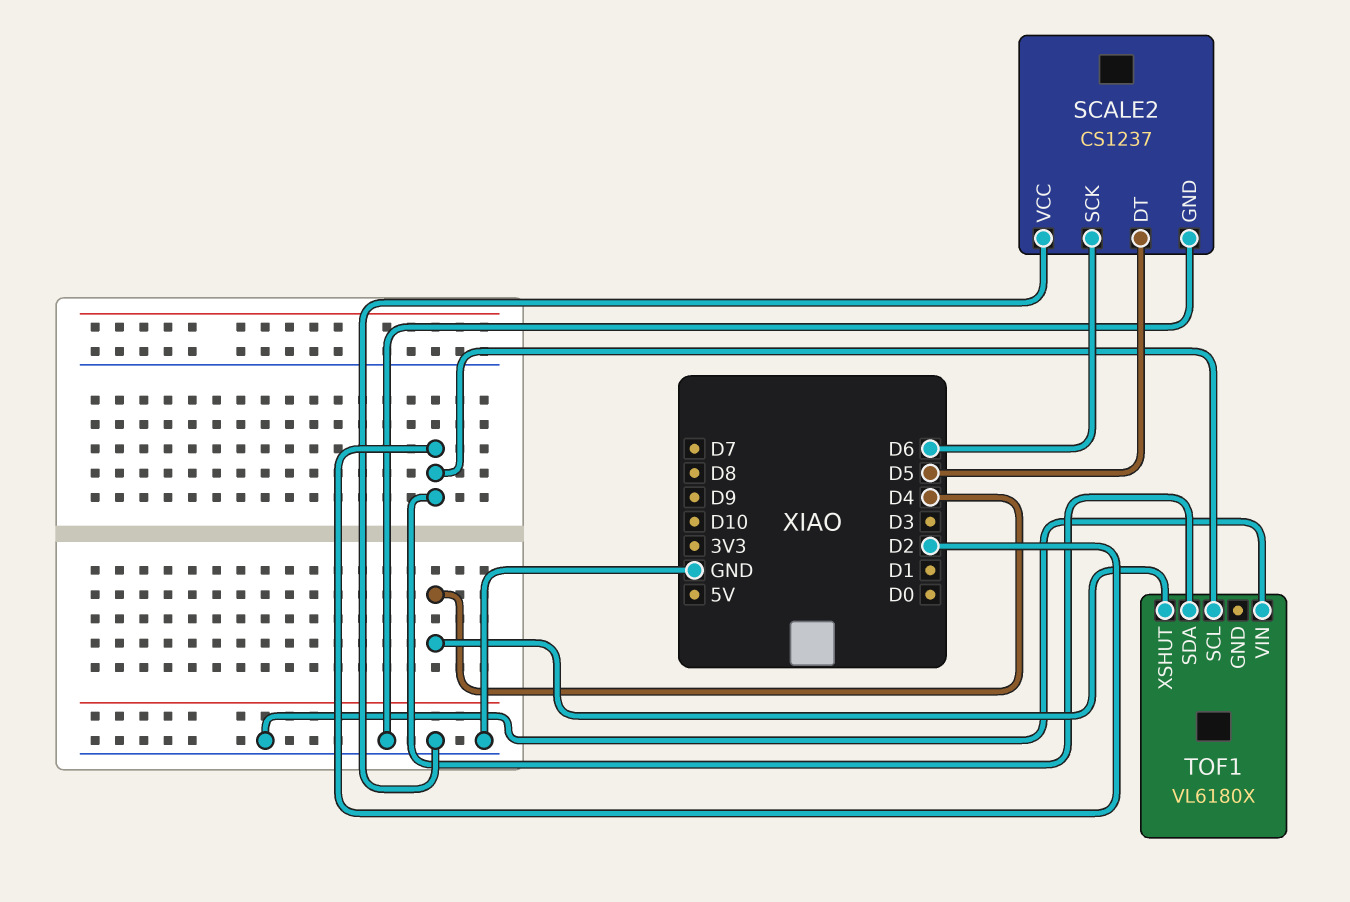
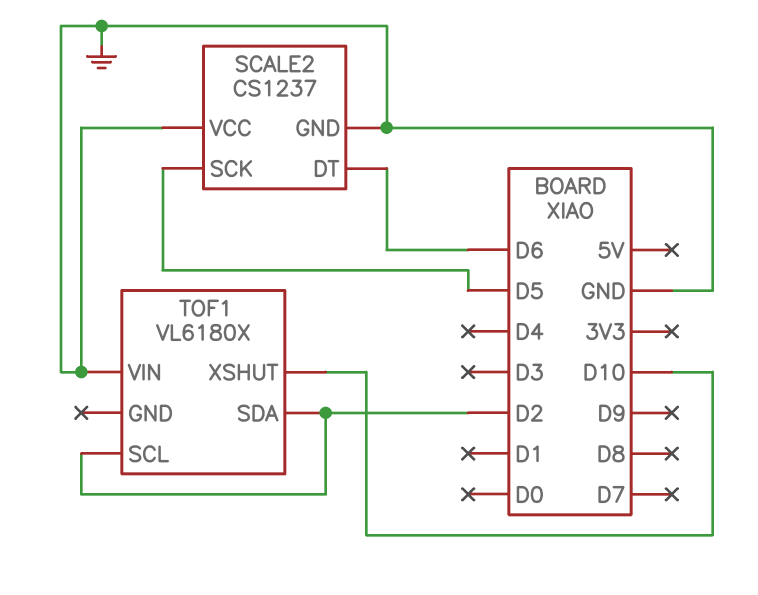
SCALE2 pin DT: D5 -> D6
SCALE2 pin SCK: D6 -> D5
TOF1 pin XSHUT: D4 -> D10

